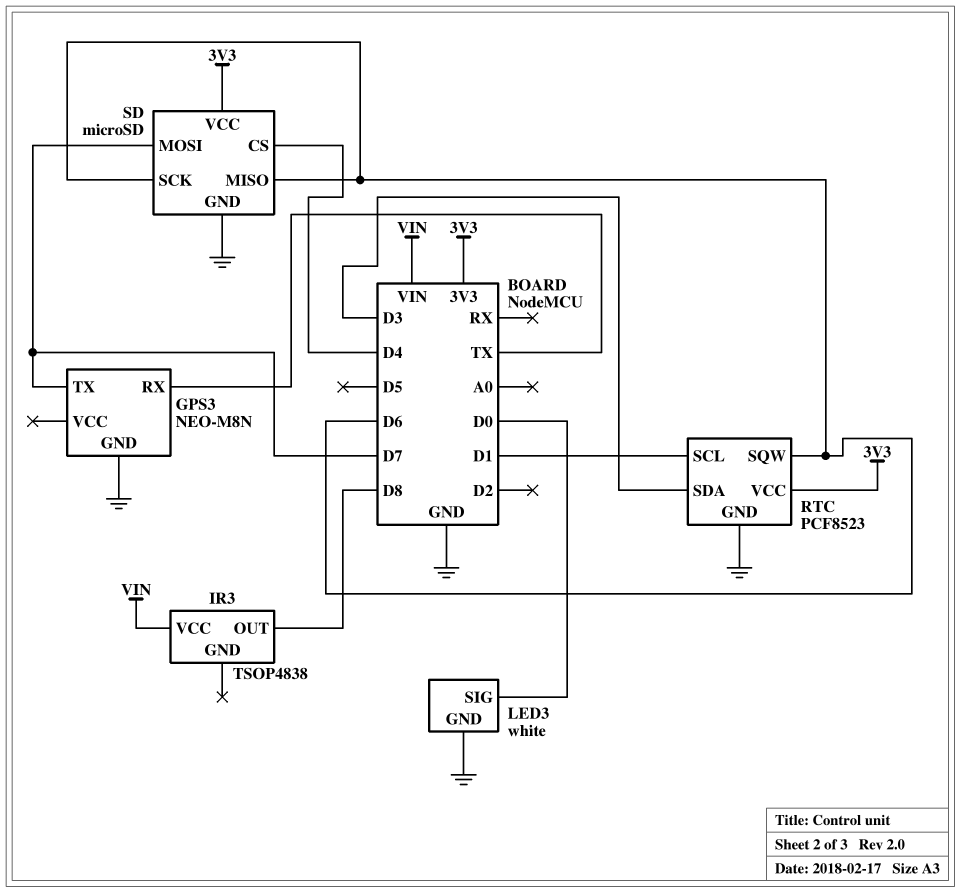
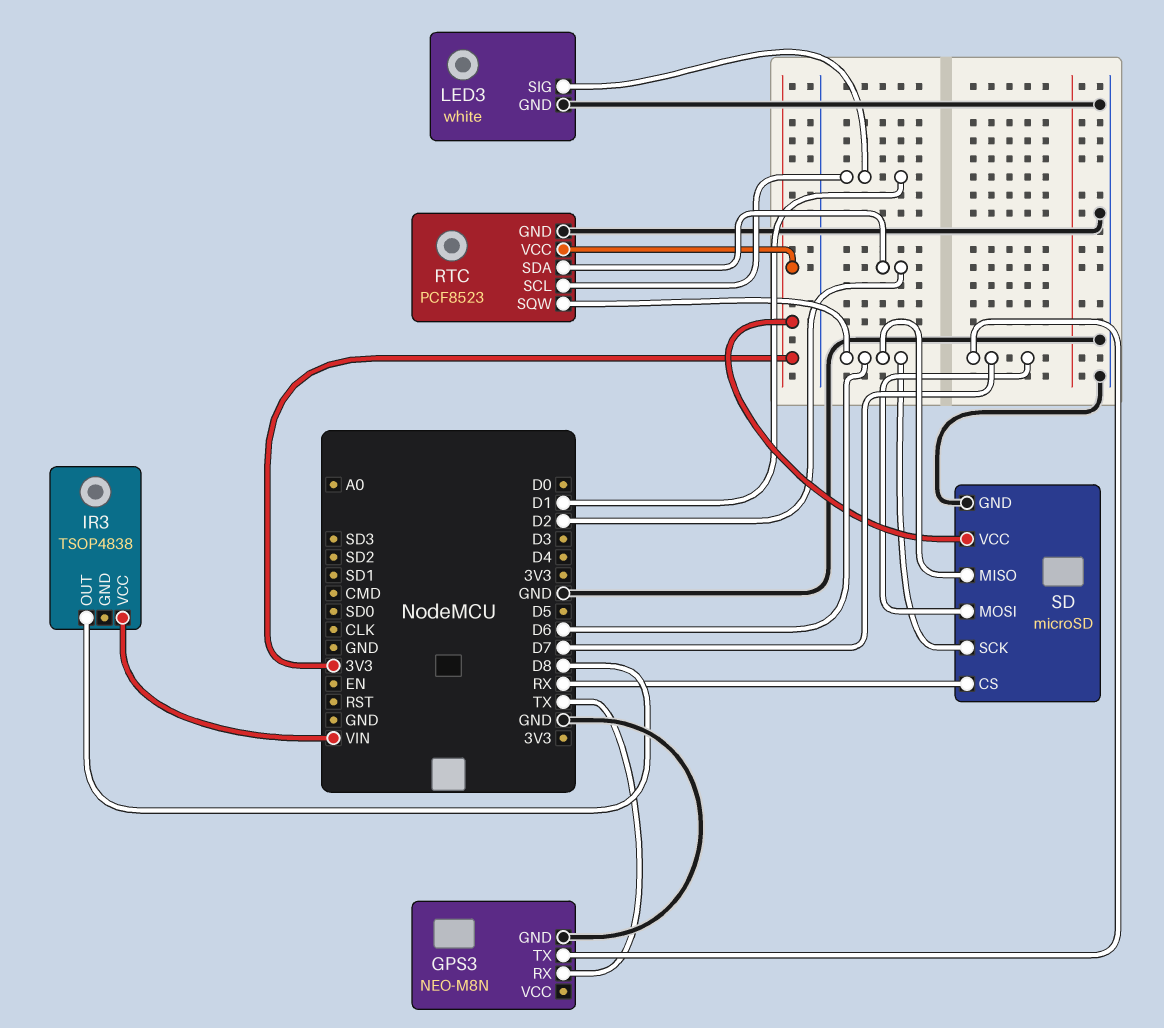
LED3 pin SIG: D0 -> D1
RTC pin SDA: D3 -> D2
SD pin CS: D4 -> RX

